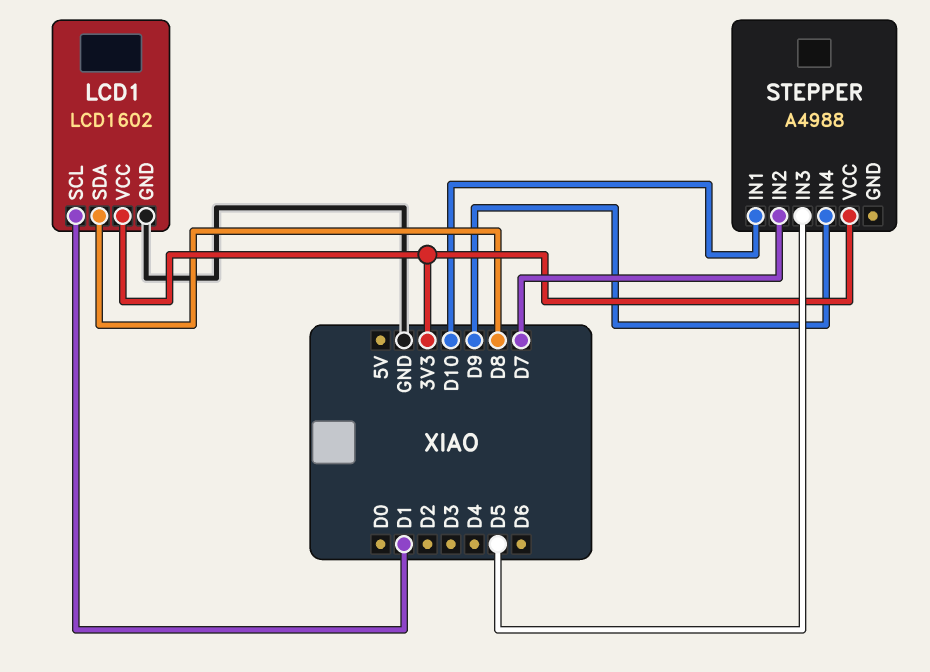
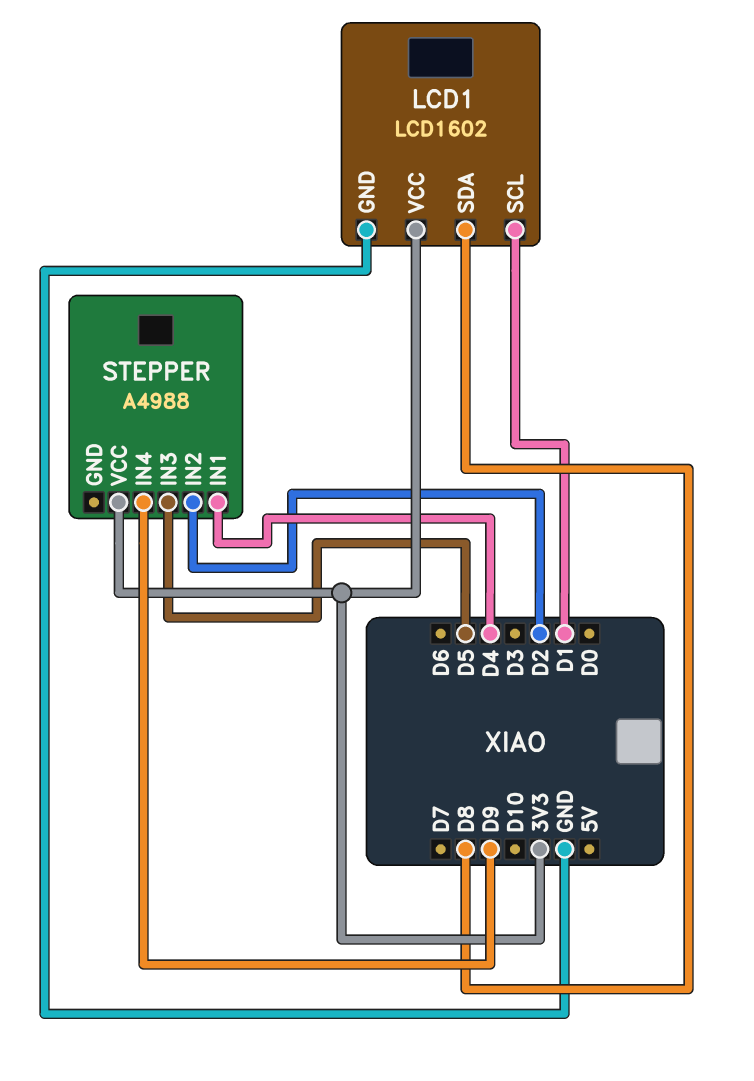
STEPPER pin IN1: D10 -> D4
STEPPER pin IN2: D7 -> D2

